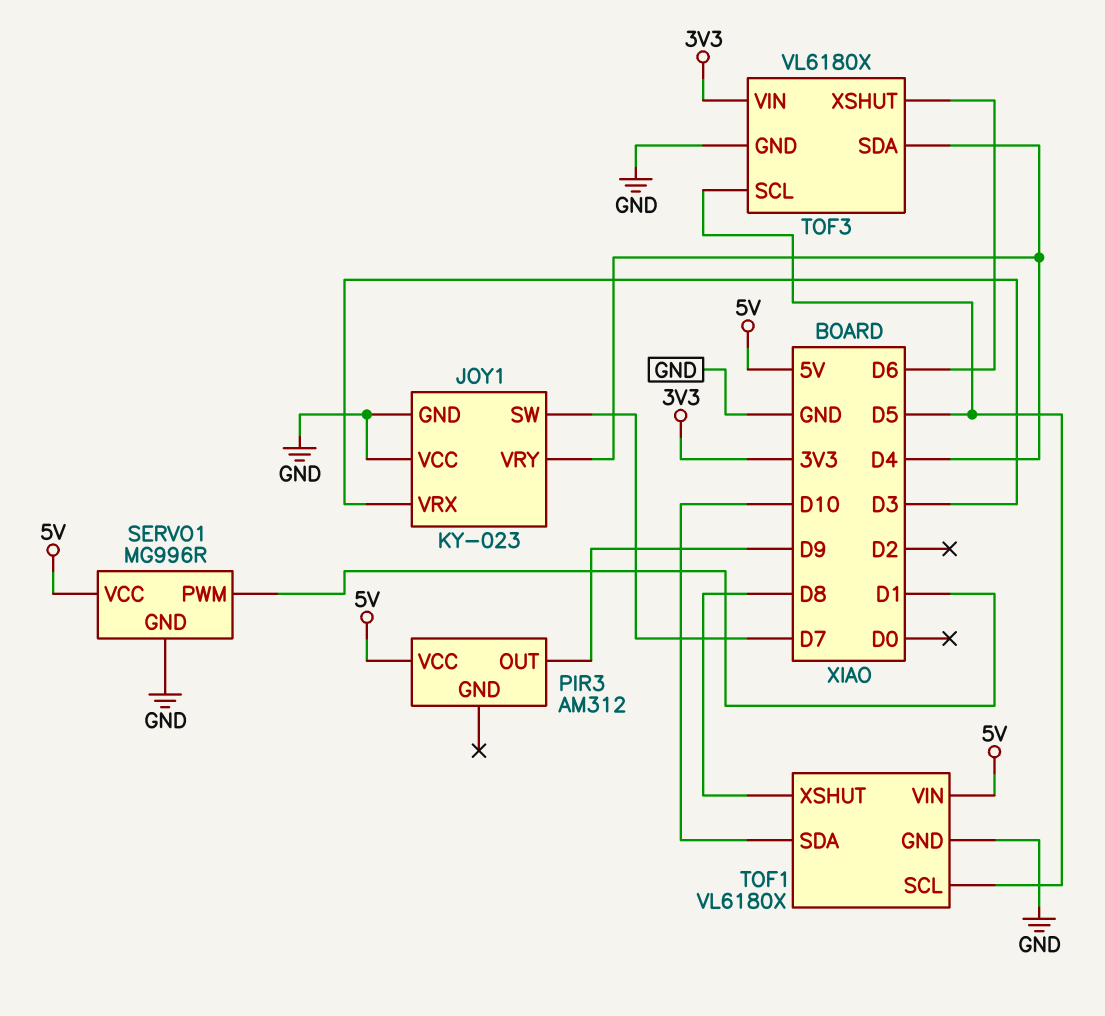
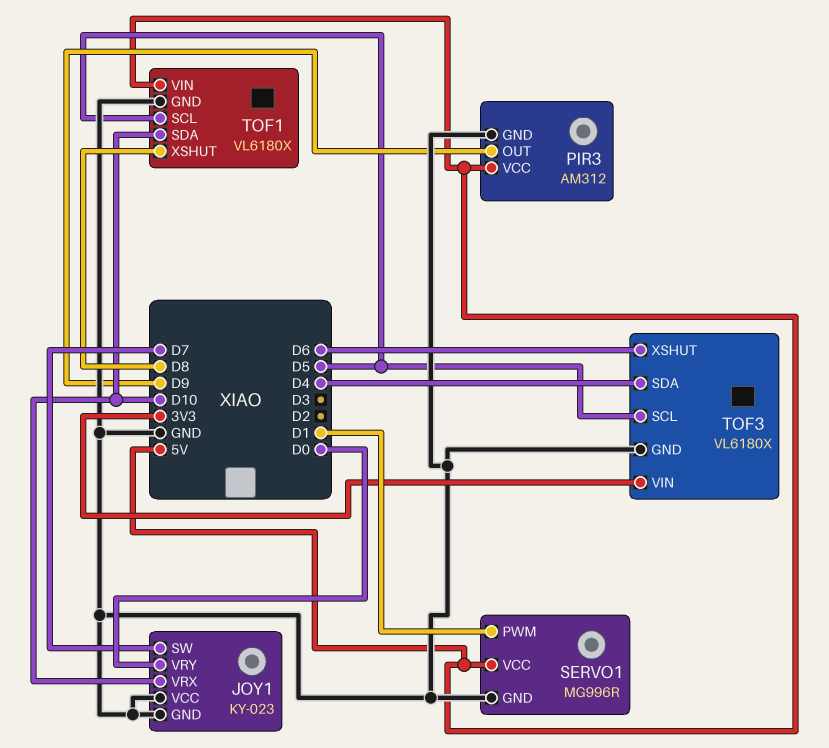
JOY1 pin VRX: D3 -> D10
JOY1 pin VRY: D4 -> D0
PIR3 pin GND: none -> GND

